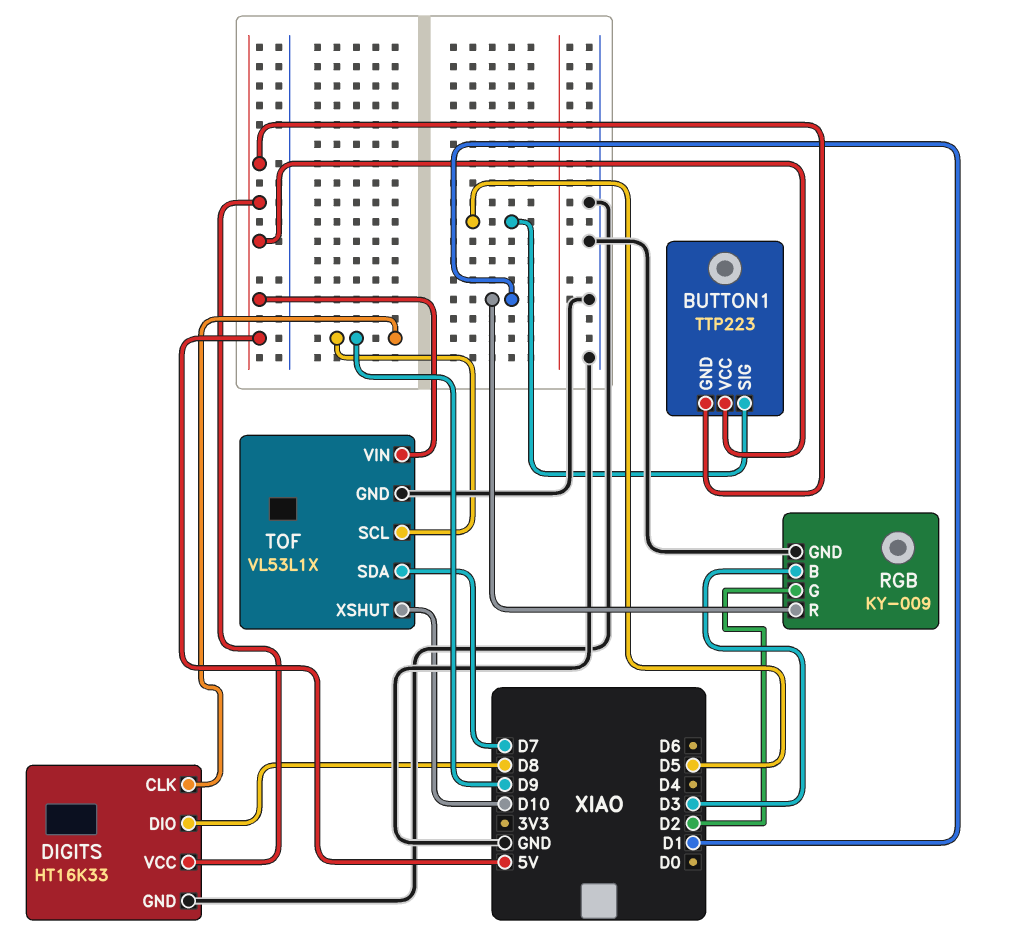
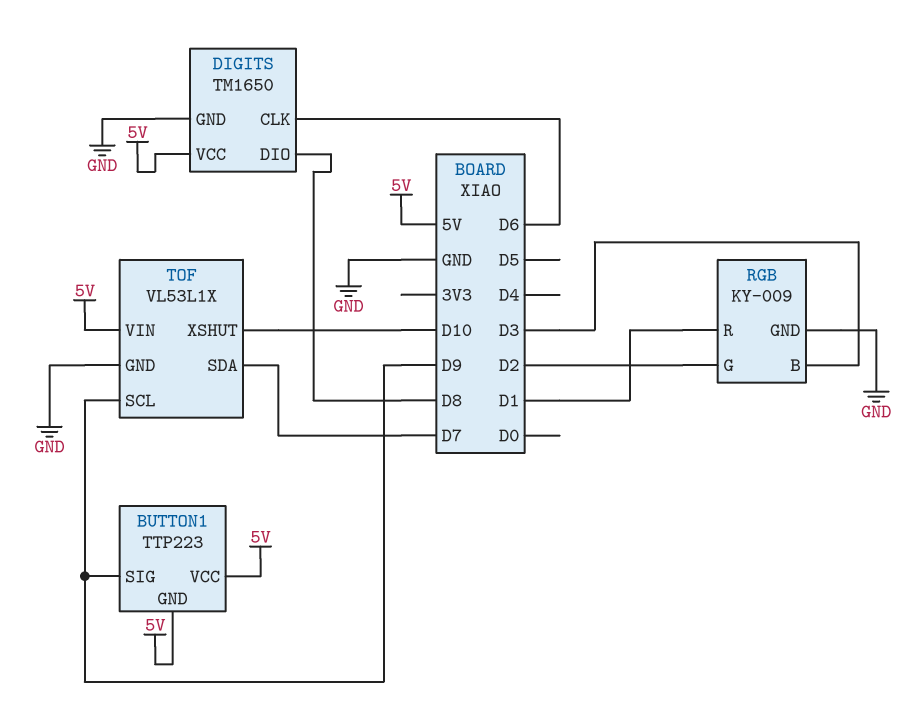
BUTTON1 pin SIG: D5 -> D9
DIGITS: HT16K33 -> TM1650
DIGITS pin CLK: D9 -> D6

